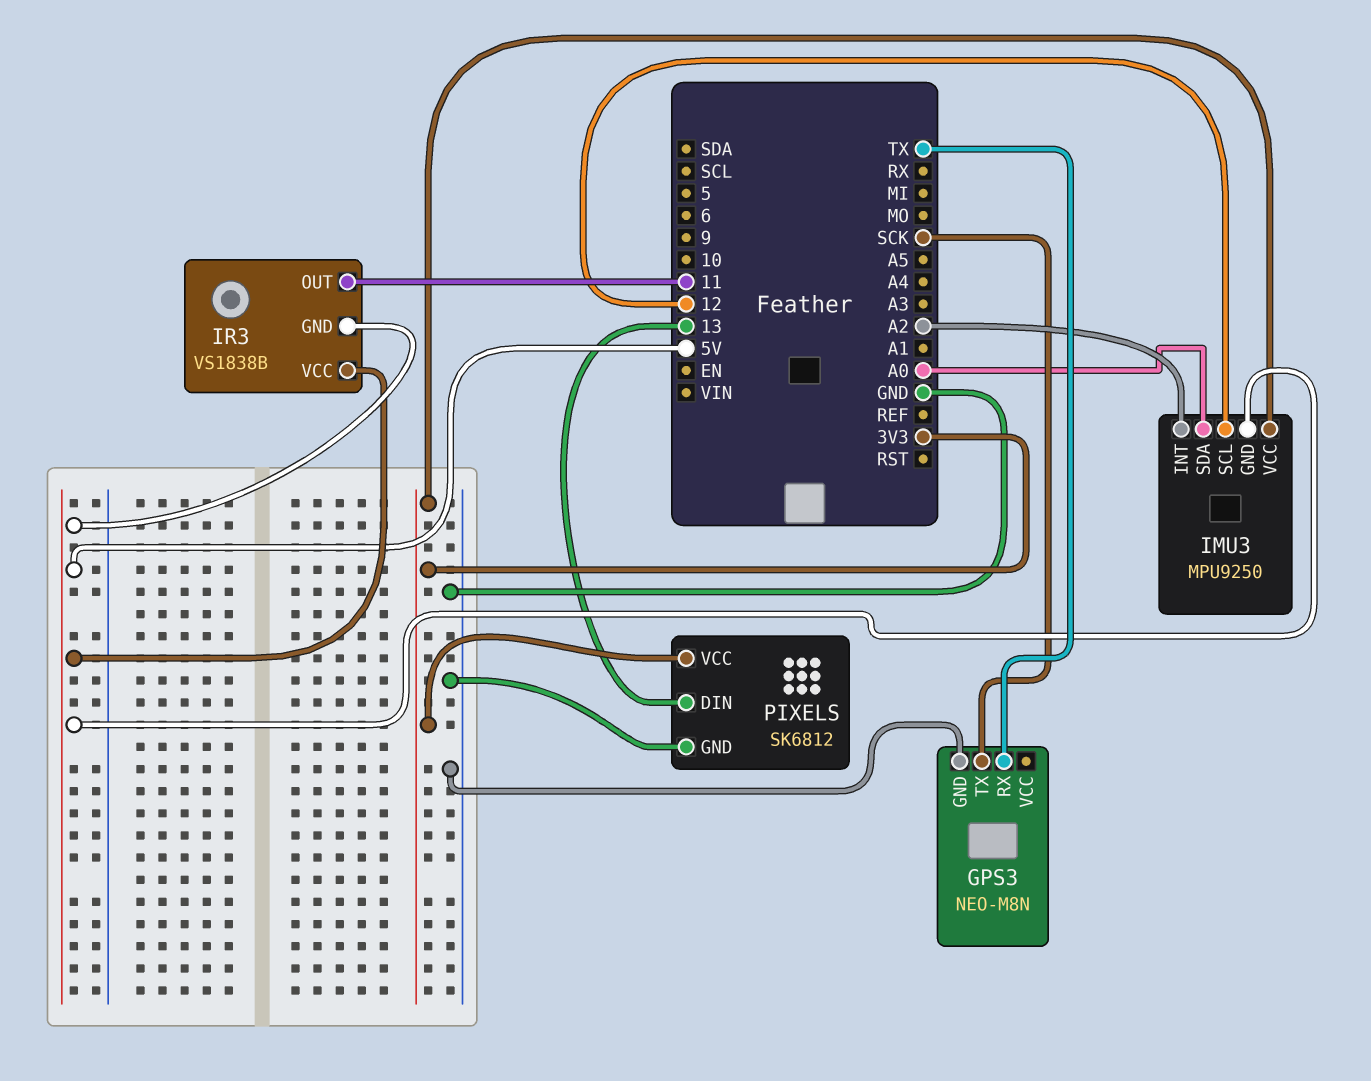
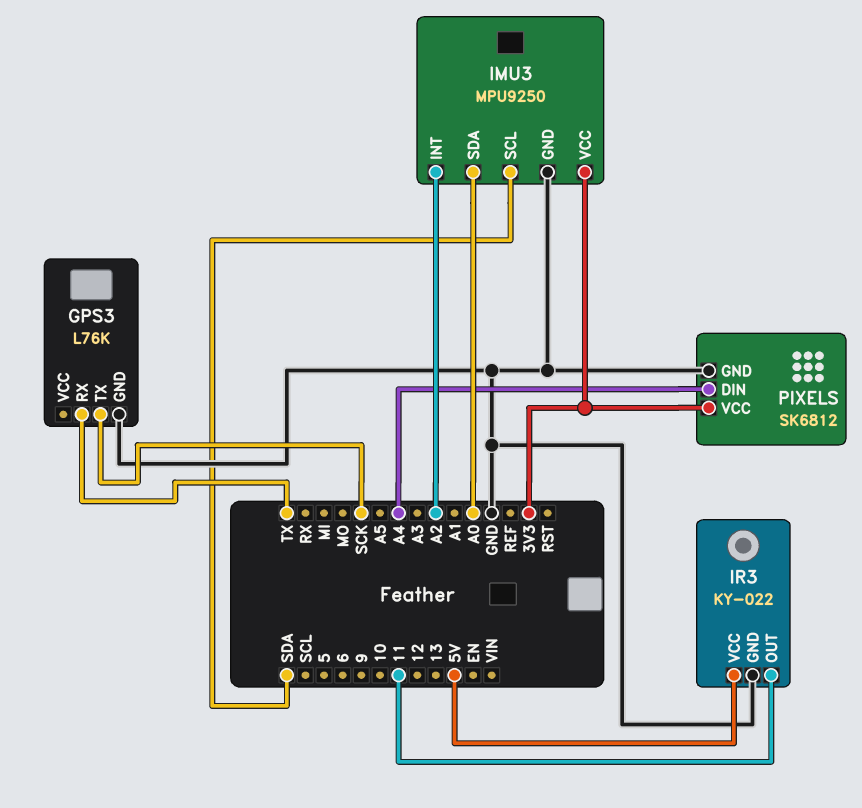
GPS3: NEO-M8N -> L76K
IMU3 pin GND: 5V -> GND
IMU3 pin SCL: 12 -> SDA
IR3: VS1838B -> KY-022
IR3 pin GND: 5V -> GND
PIXELS pin DIN: 13 -> A4

